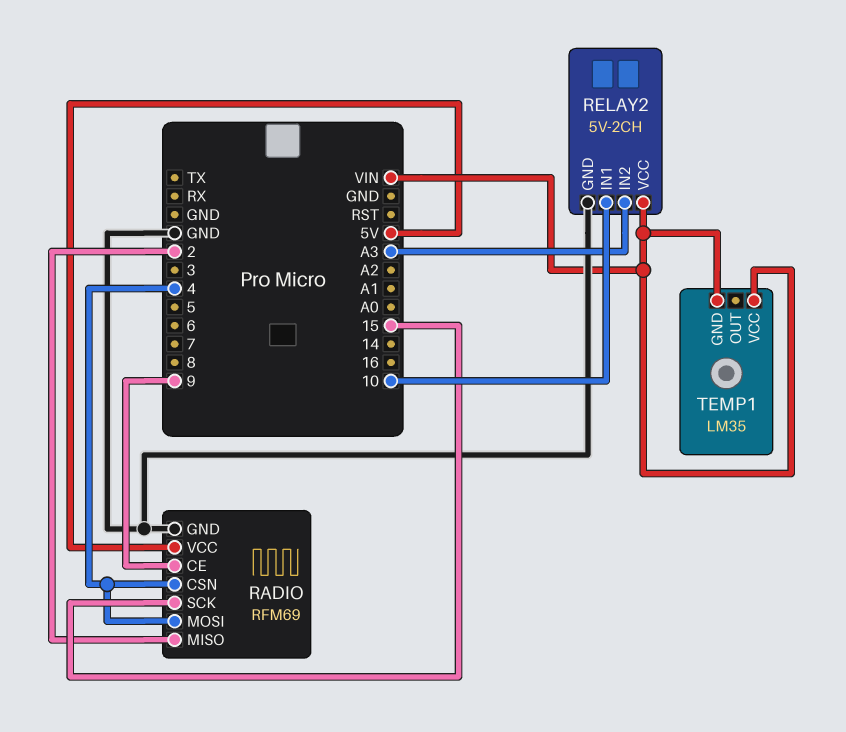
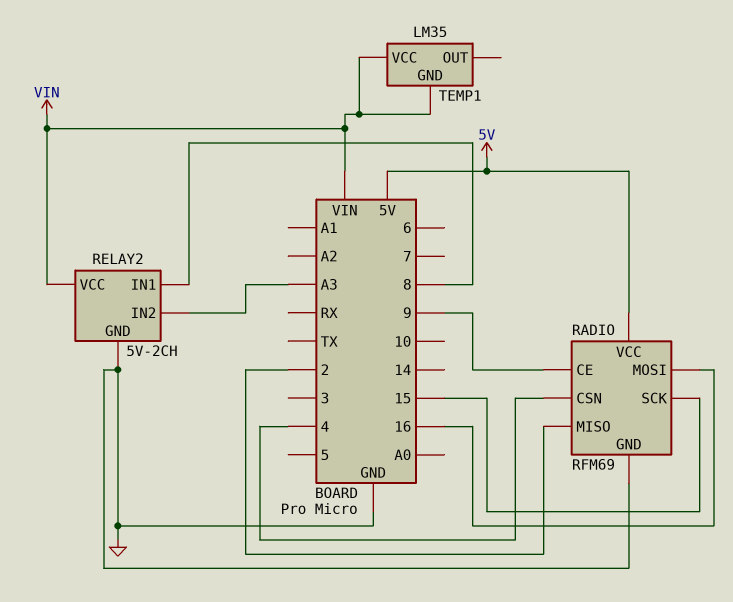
RADIO pin MOSI: 4 -> 16
RELAY2 pin IN1: 10 -> 8

